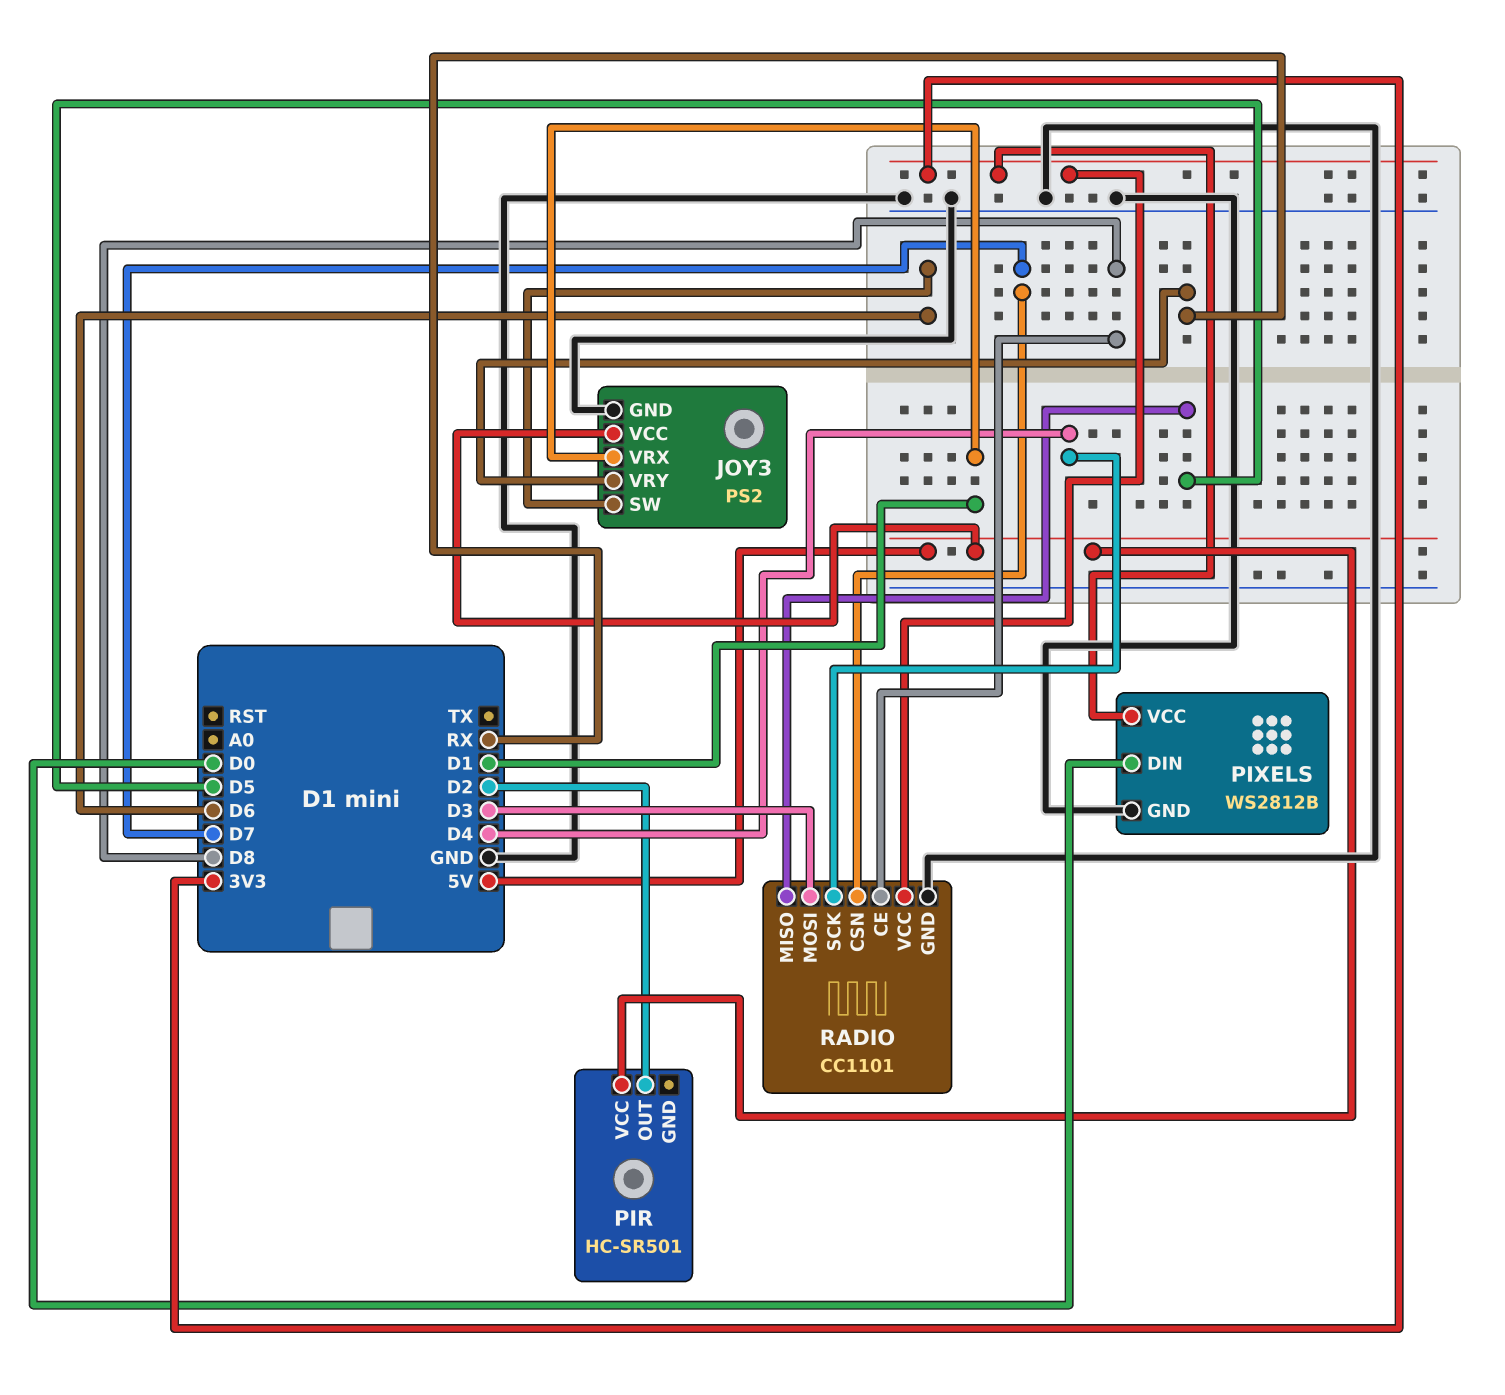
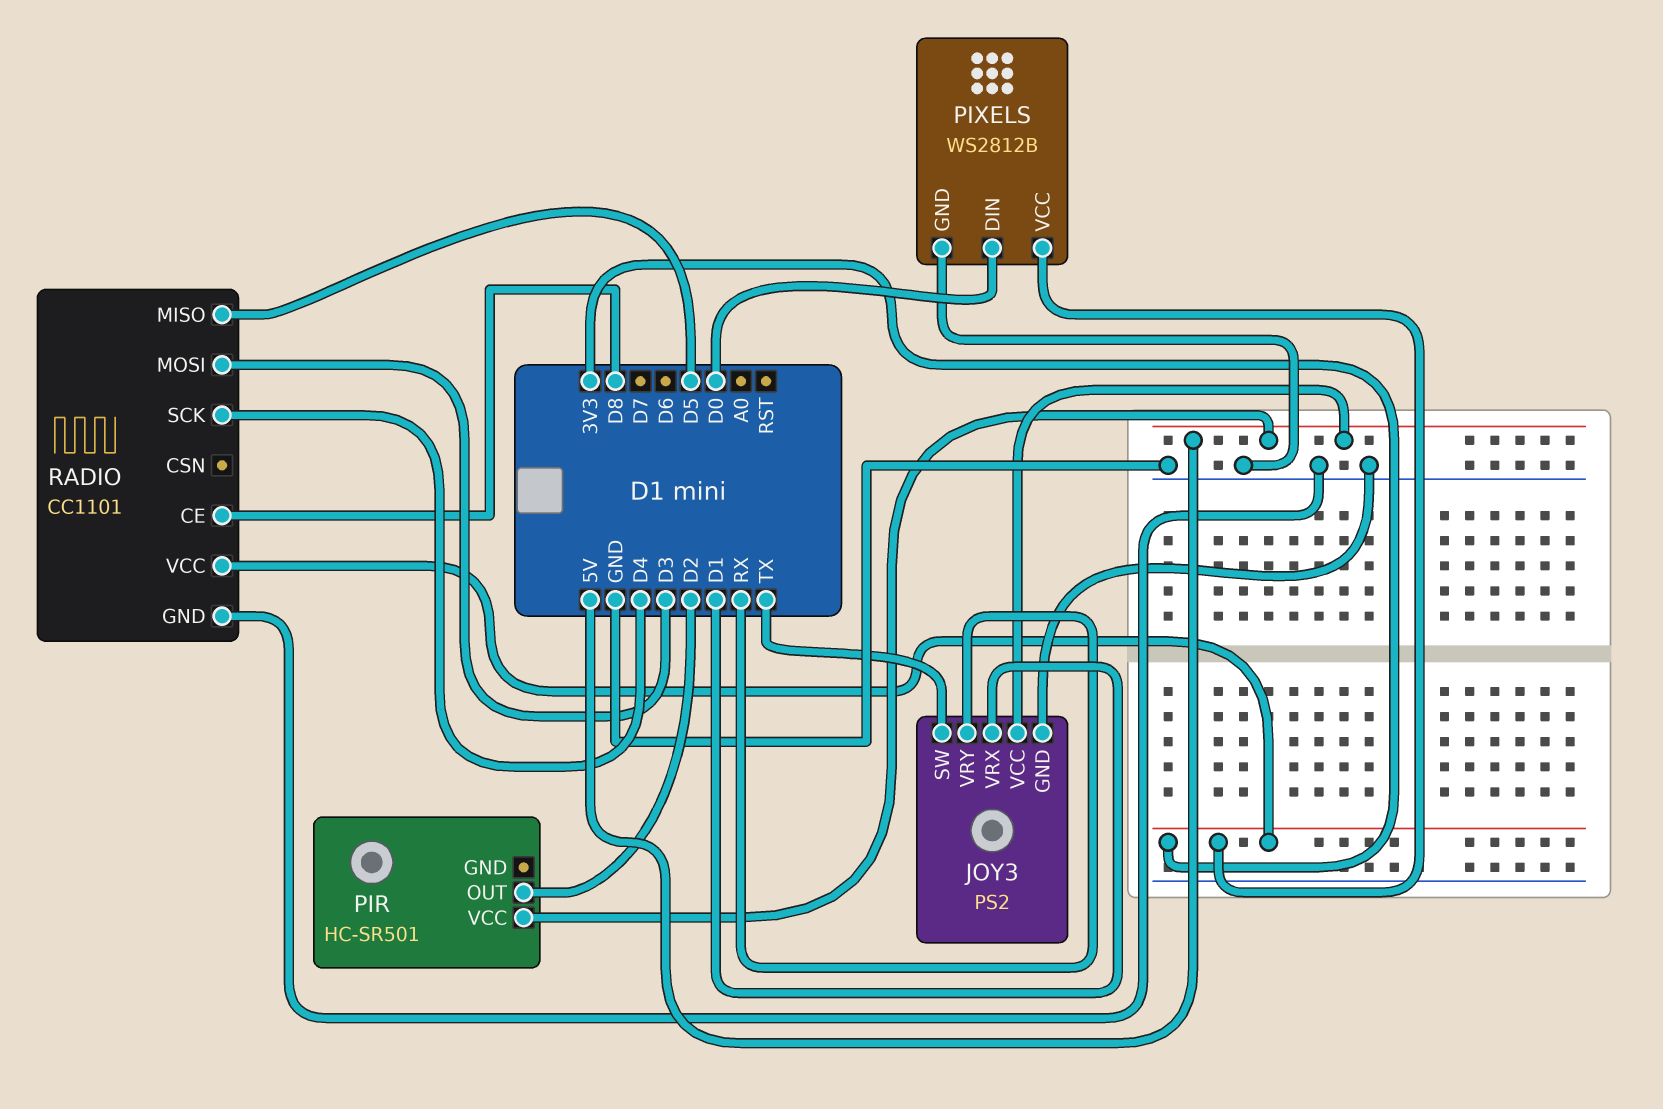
JOY3 pin SW: D6 -> TX
RADIO pin CSN: D7 -> none

